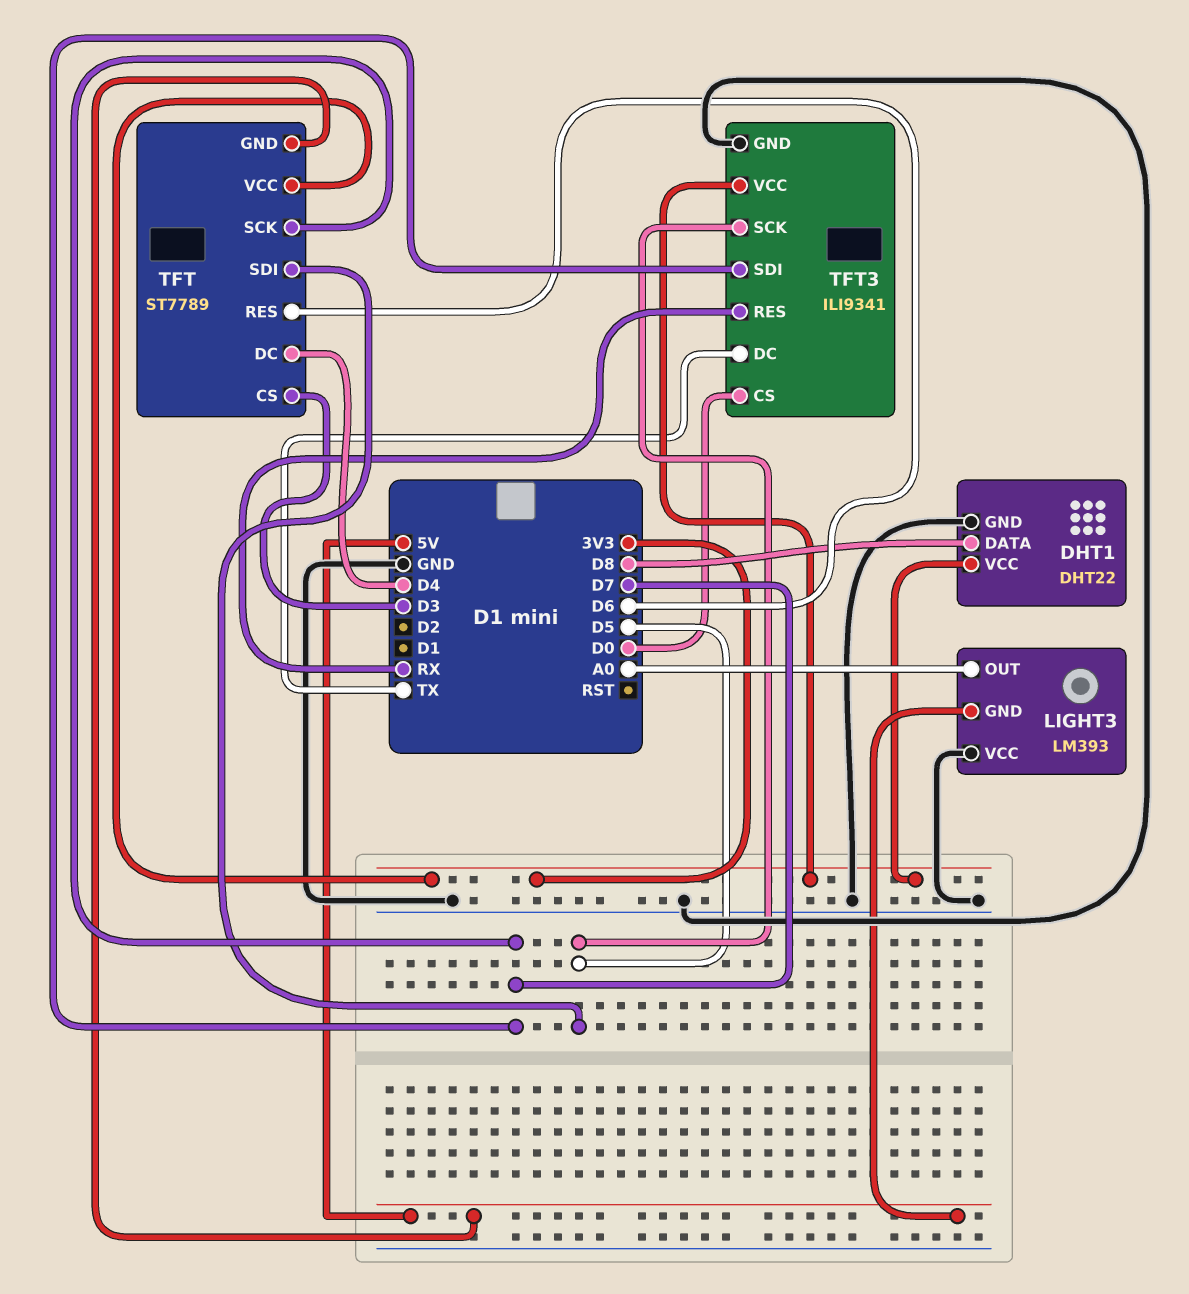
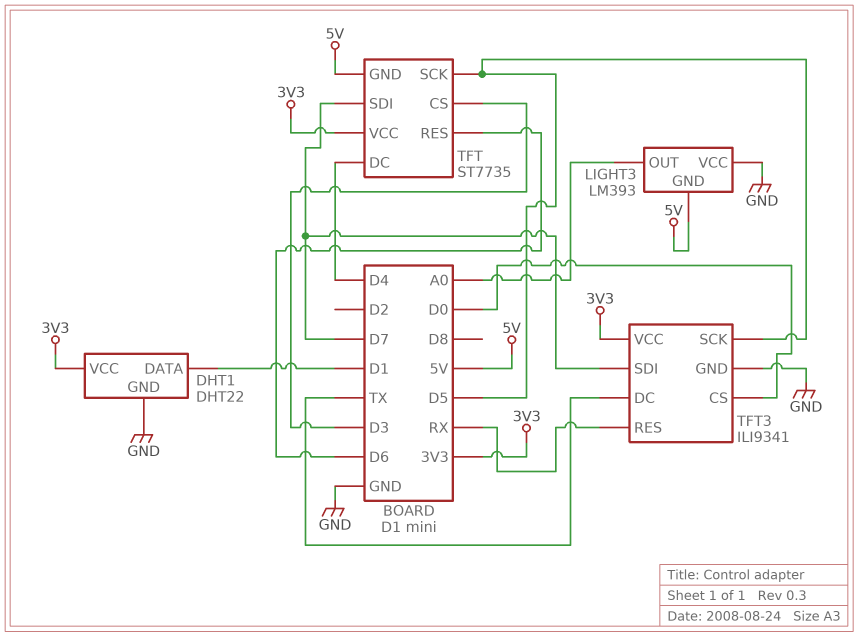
DHT1 pin DATA: D8 -> D1
TFT: ST7789 -> ST7735
TFT pin SCK: D7 -> D5
TFT pin SDI: D5 -> D7

